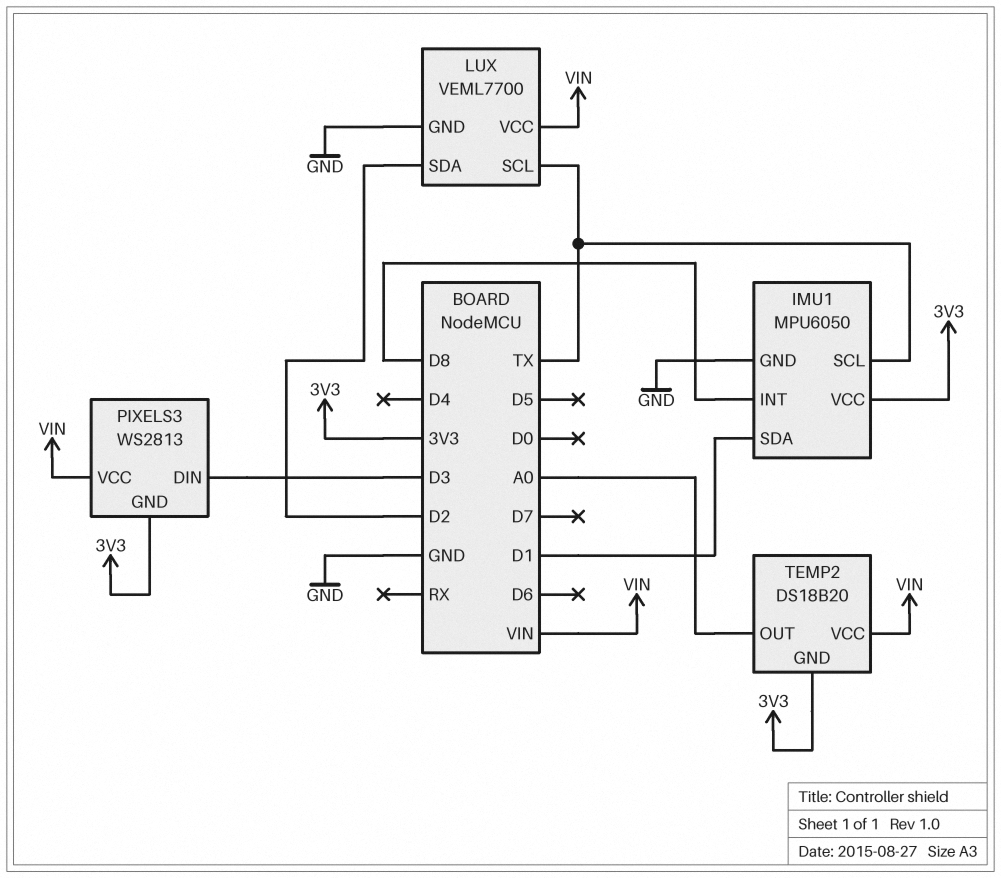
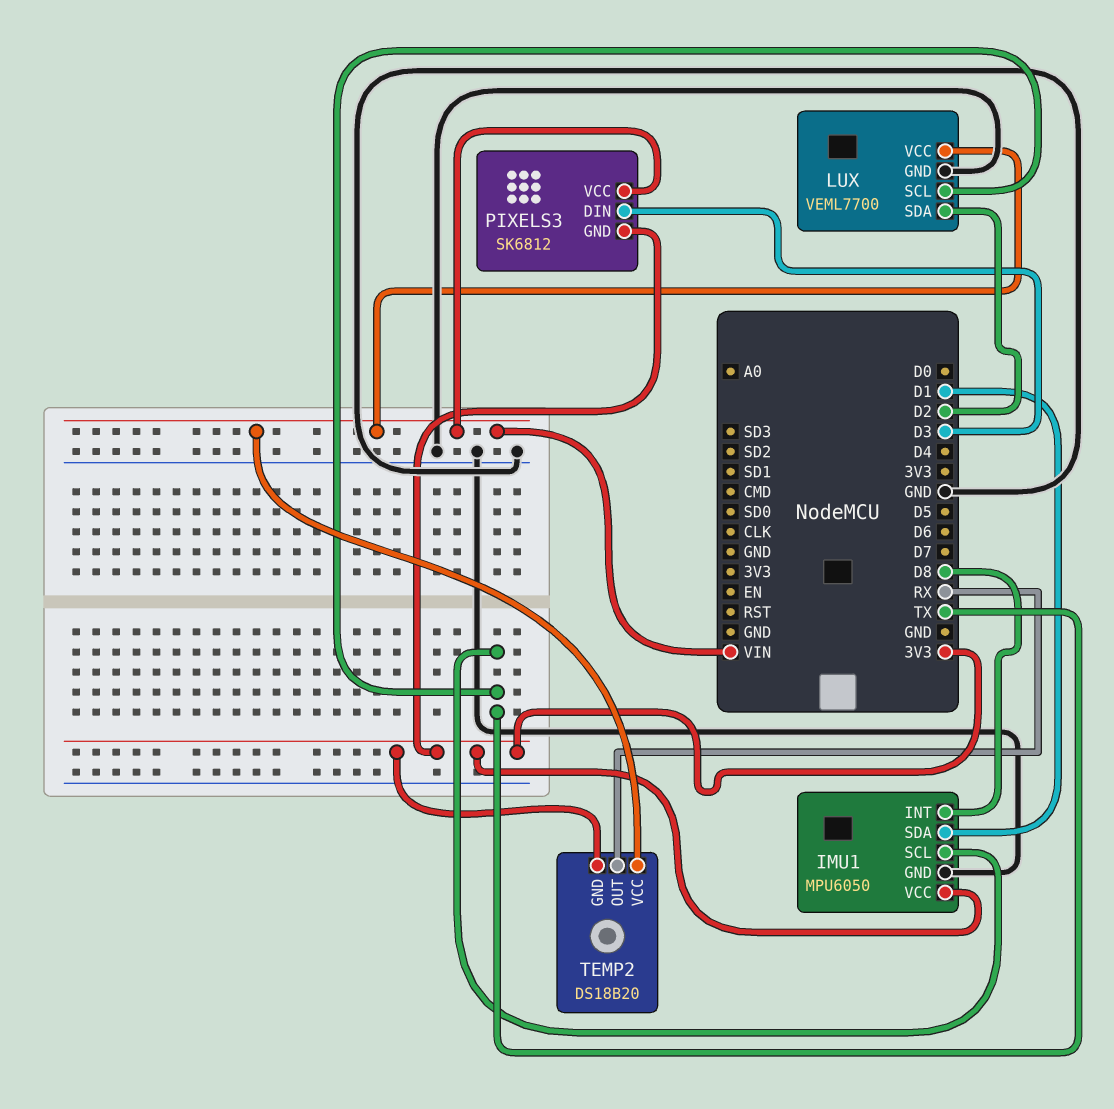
PIXELS3: WS2813 -> SK6812
TEMP2 pin OUT: A0 -> RX

